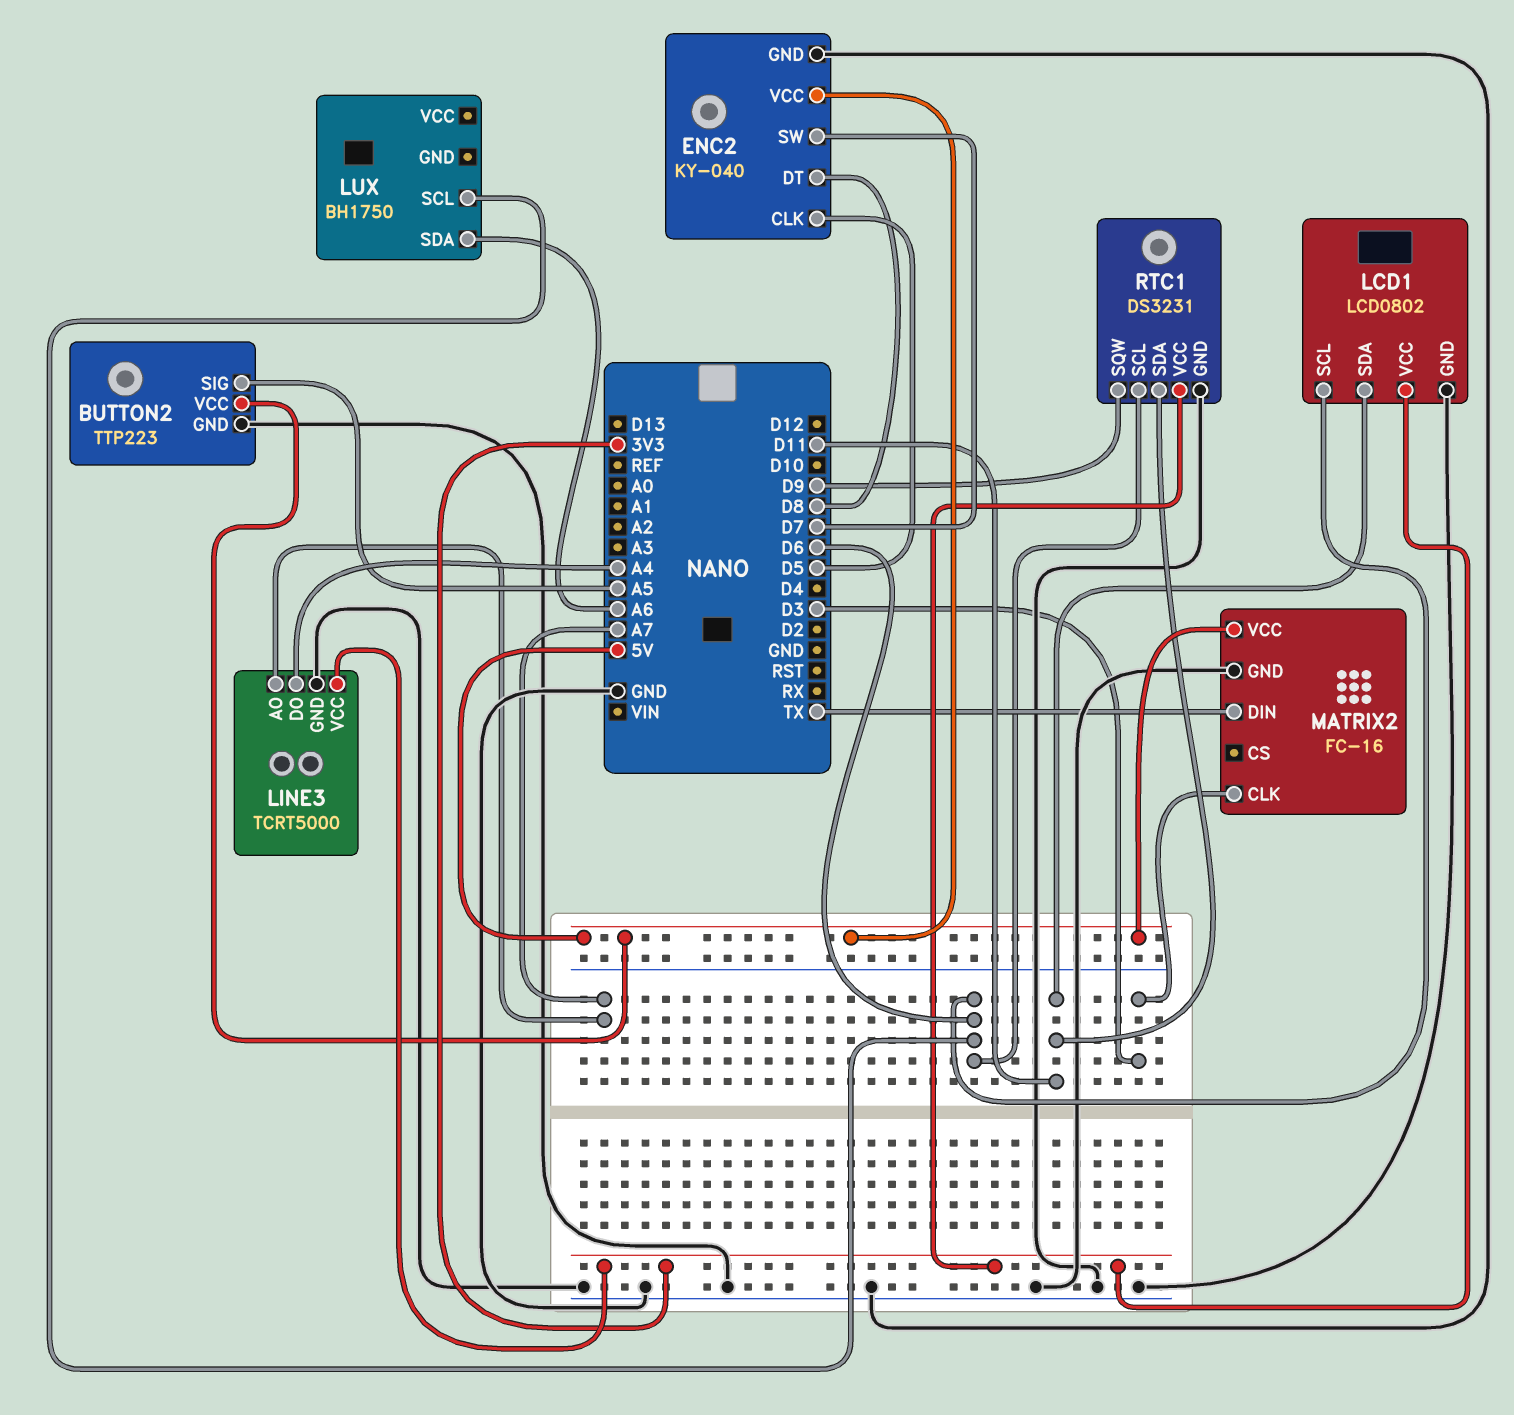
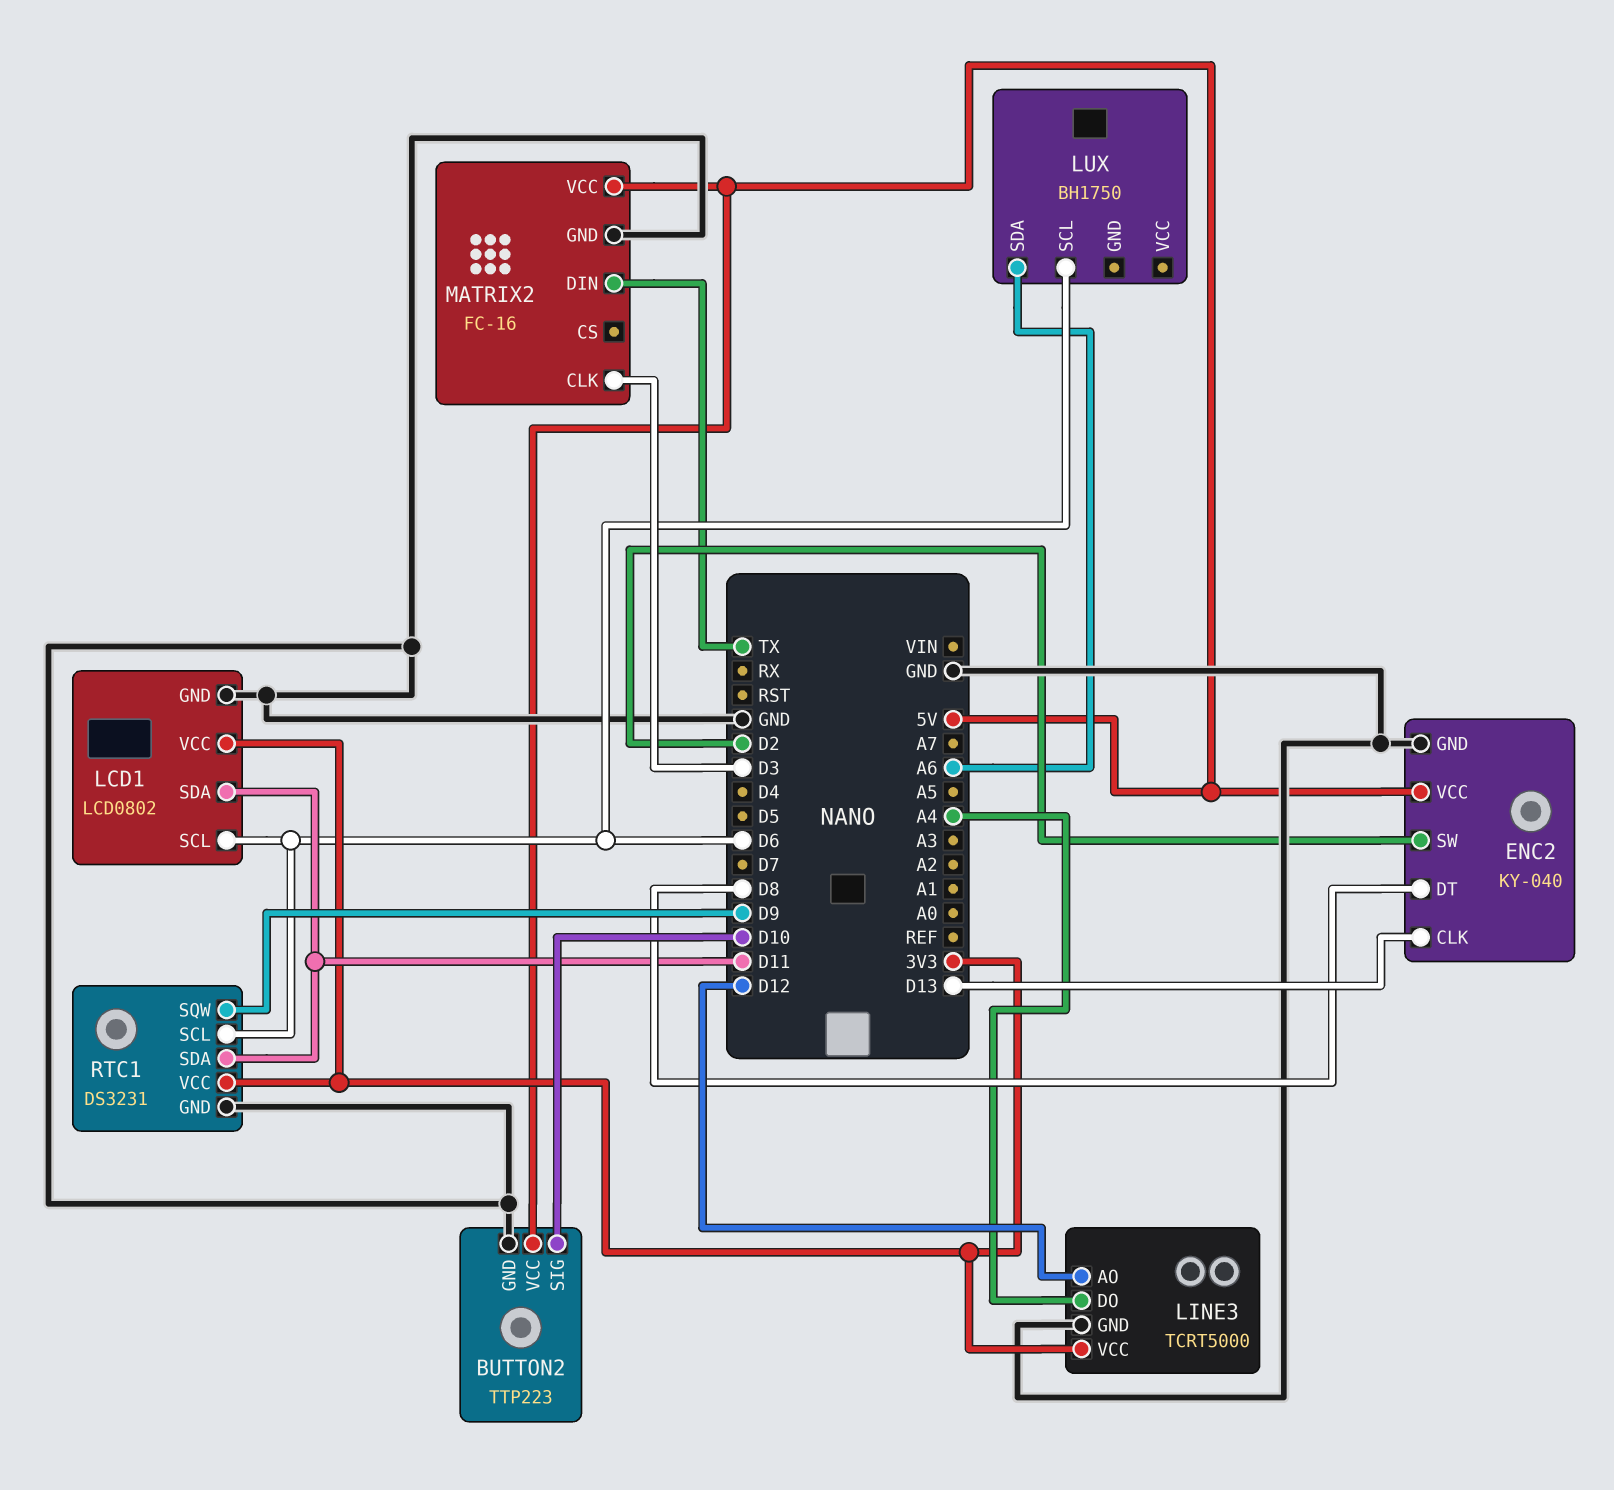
BUTTON2 pin SIG: A5 -> D10
ENC2 pin CLK: D5 -> D13
ENC2 pin SW: D7 -> D2
LINE3 pin AO: A7 -> D12

